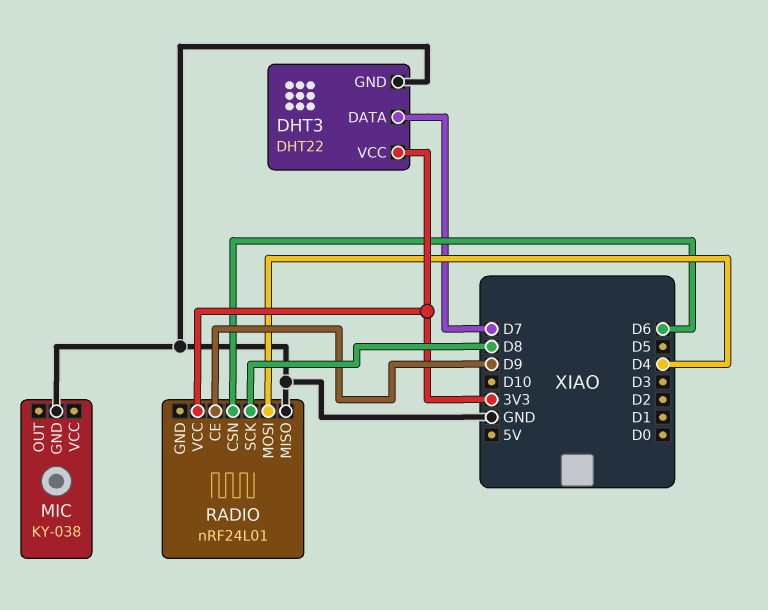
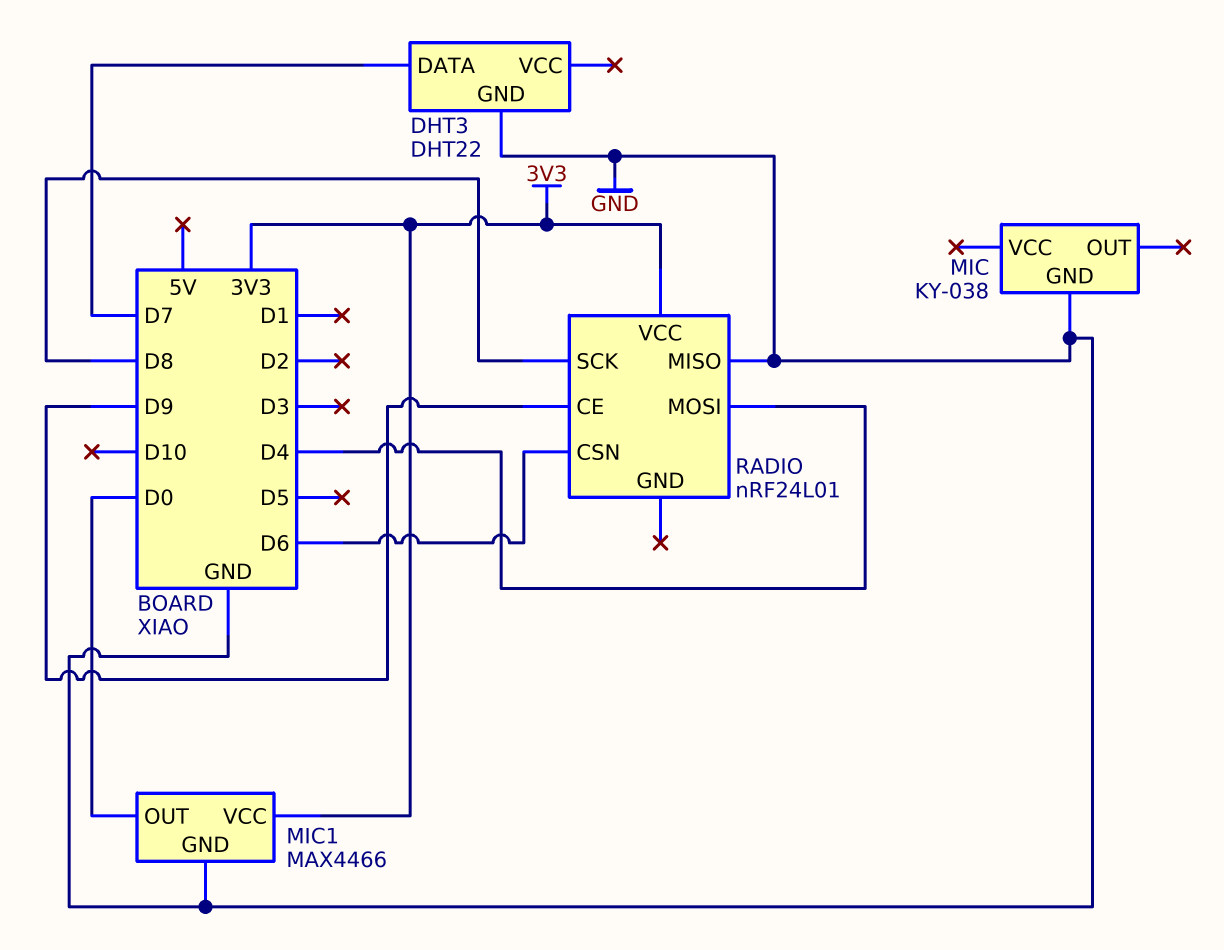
DHT3 pin VCC: 3V3 -> none
MIC1: none -> MAX4466
MIC1 pin GND: none -> GND
MIC1 pin OUT: none -> D0
MIC1 pin VCC: none -> 3V3

